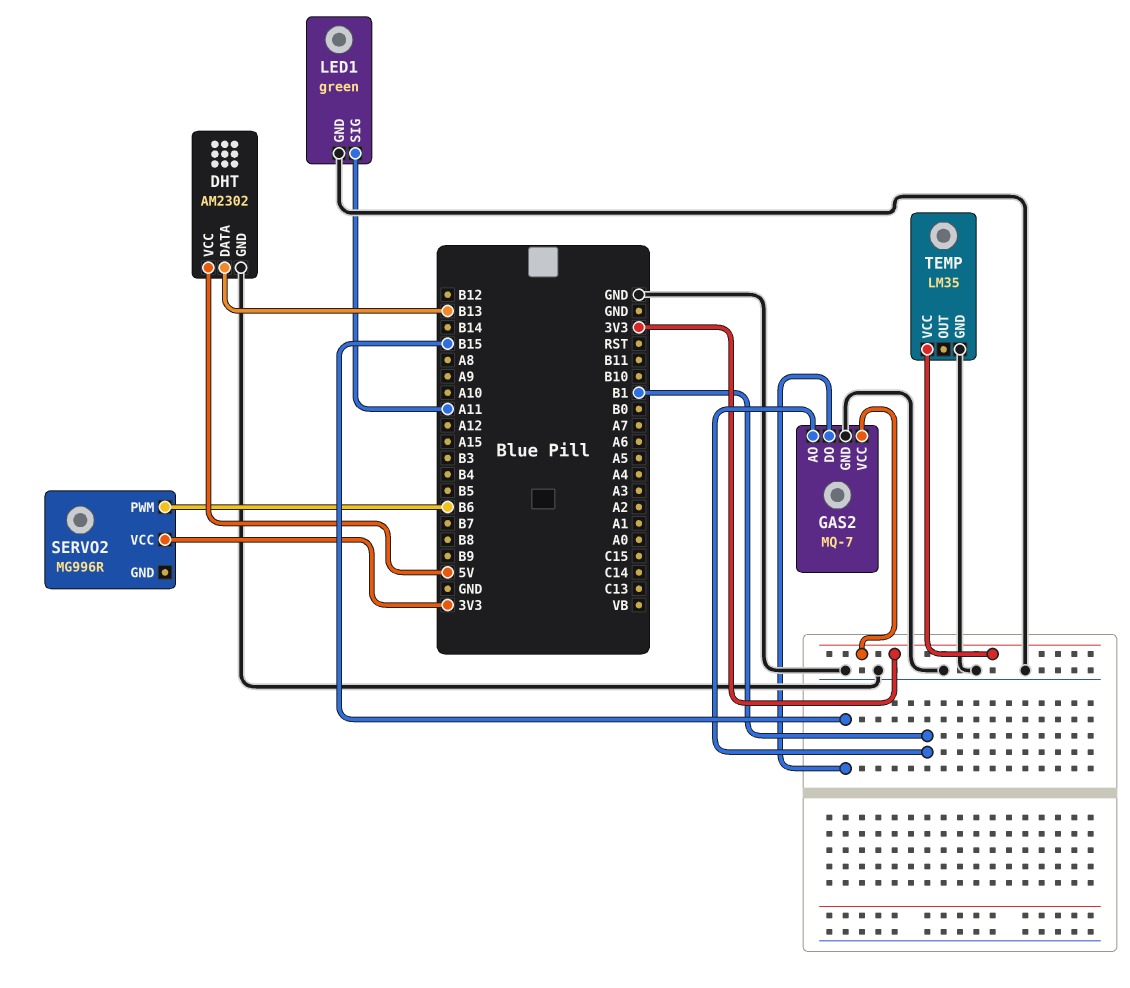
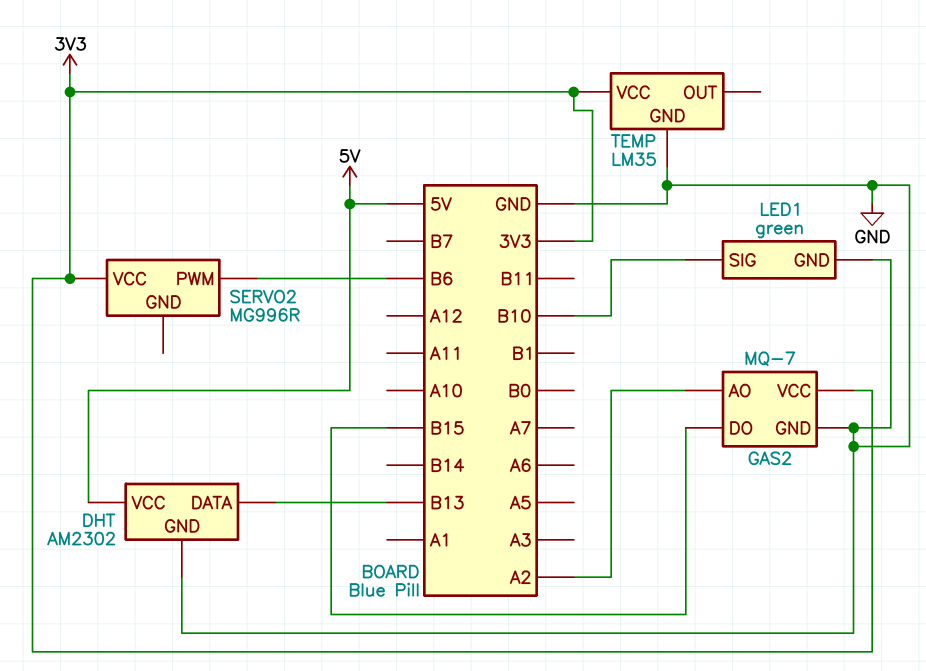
GAS2 pin AO: B1 -> A2
LED1 pin SIG: A11 -> B10

